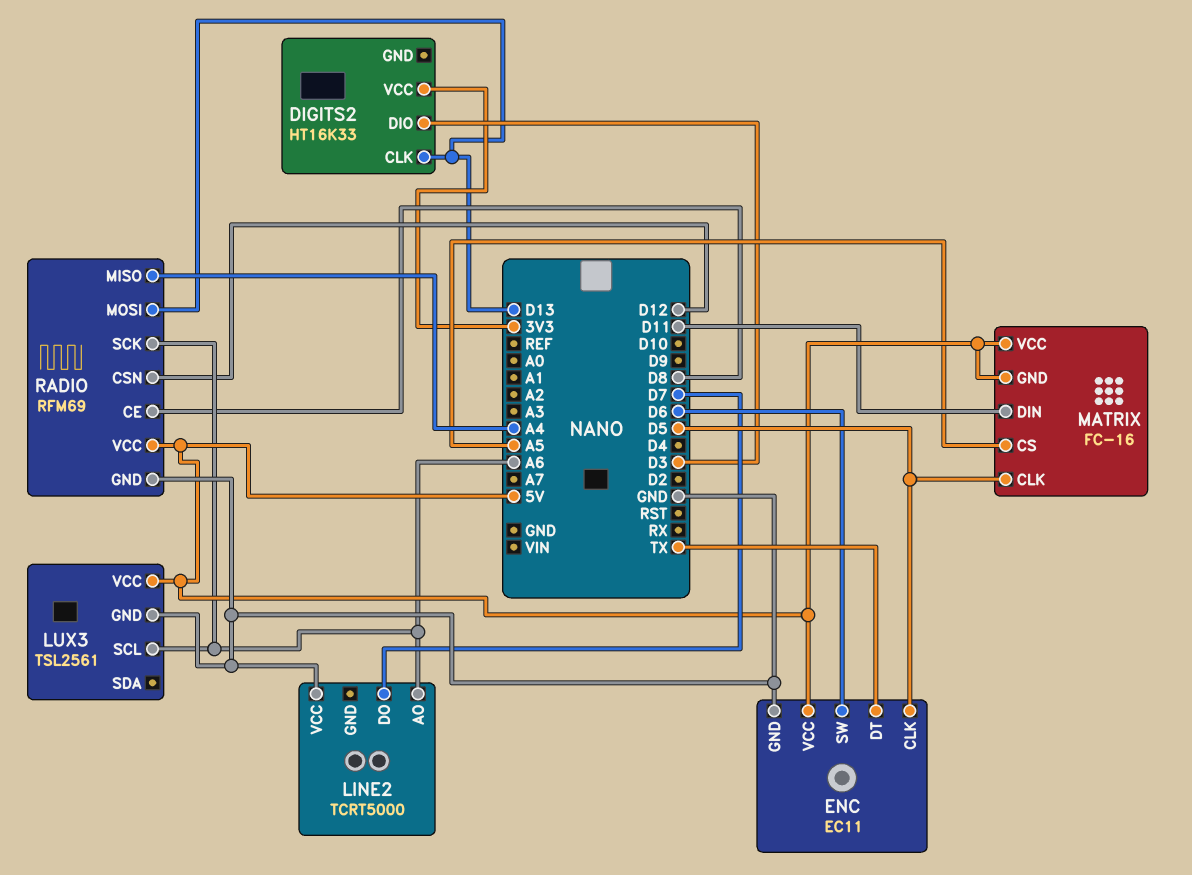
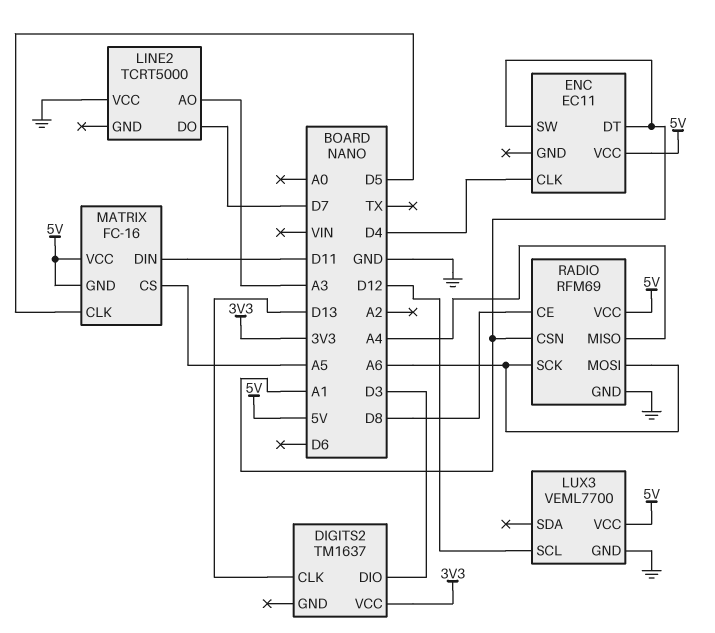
DIGITS2: HT16K33 -> TM1637
ENC pin CLK: D5 -> D4
ENC pin DT: TX -> A1
ENC pin GND: GND -> none
ENC pin SW: D6 -> A1
LINE2 pin AO: A6 -> A3
LUX3: TSL2561 -> VEML7700
LUX3 pin SCL: A6 -> D12
RADIO pin CSN: D12 -> A1
RADIO pin MOSI: D13 -> A6

